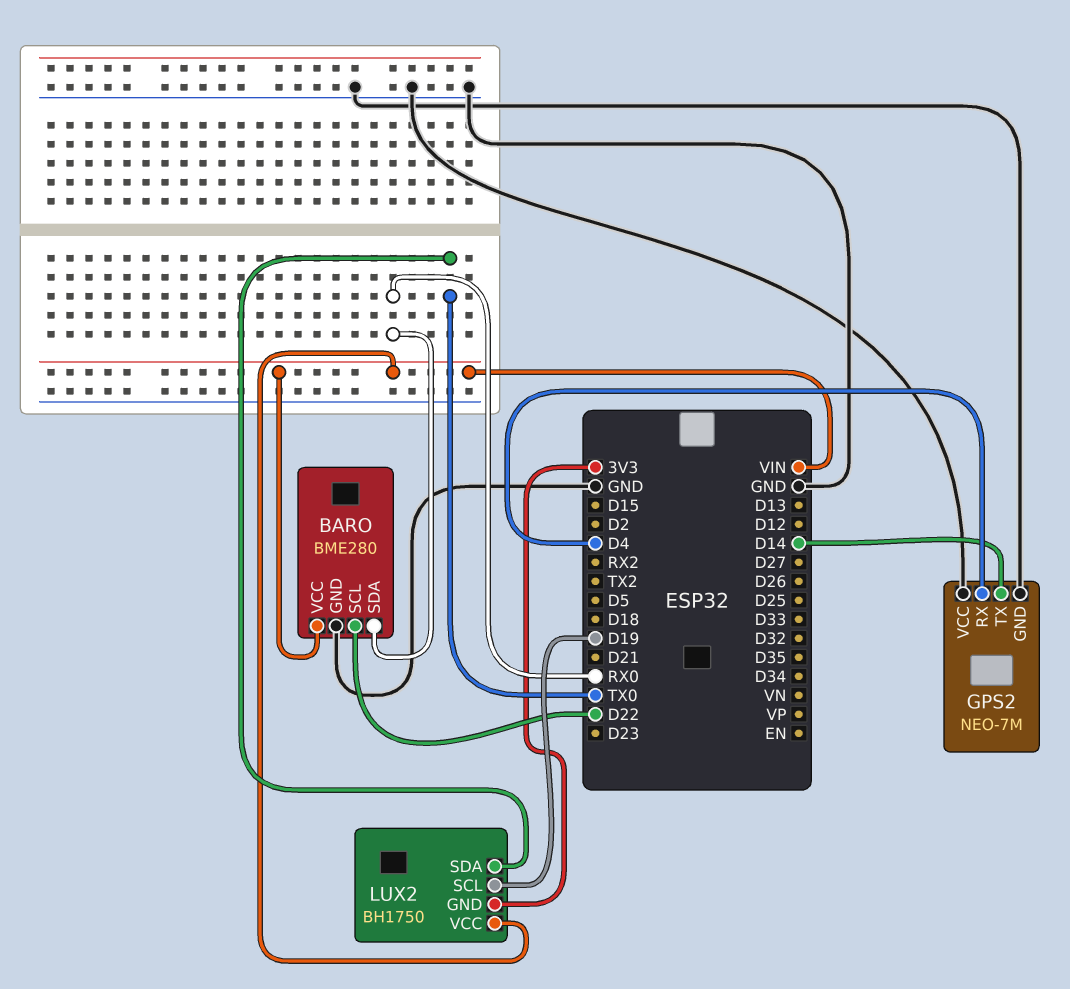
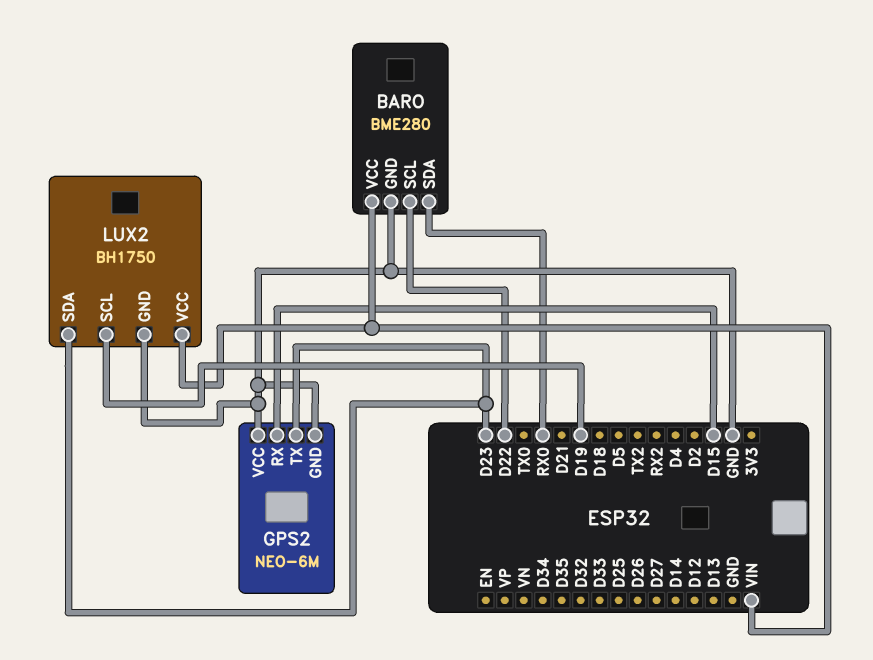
GPS2: NEO-7M -> NEO-6M
GPS2 pin RX: D4 -> D15
GPS2 pin TX: D14 -> D23
LUX2 pin GND: 3V3 -> GND
LUX2 pin SDA: TX0 -> D23

